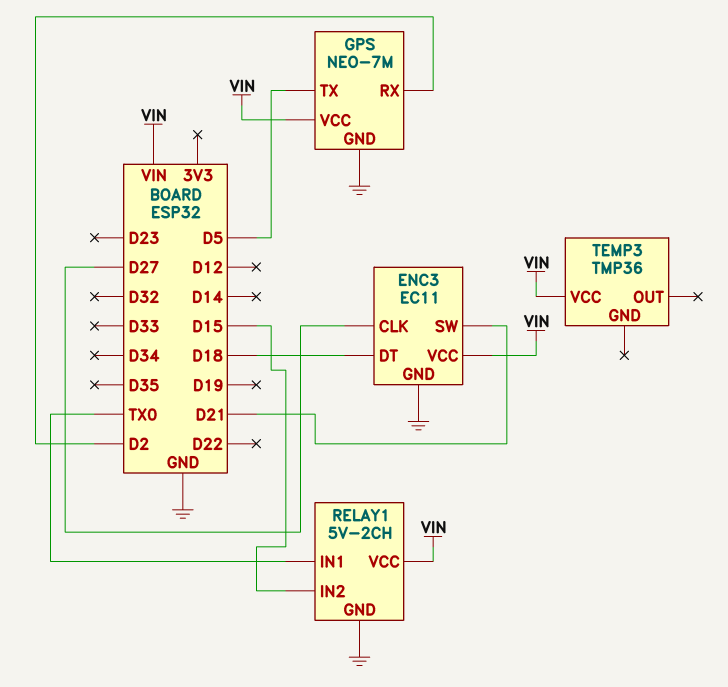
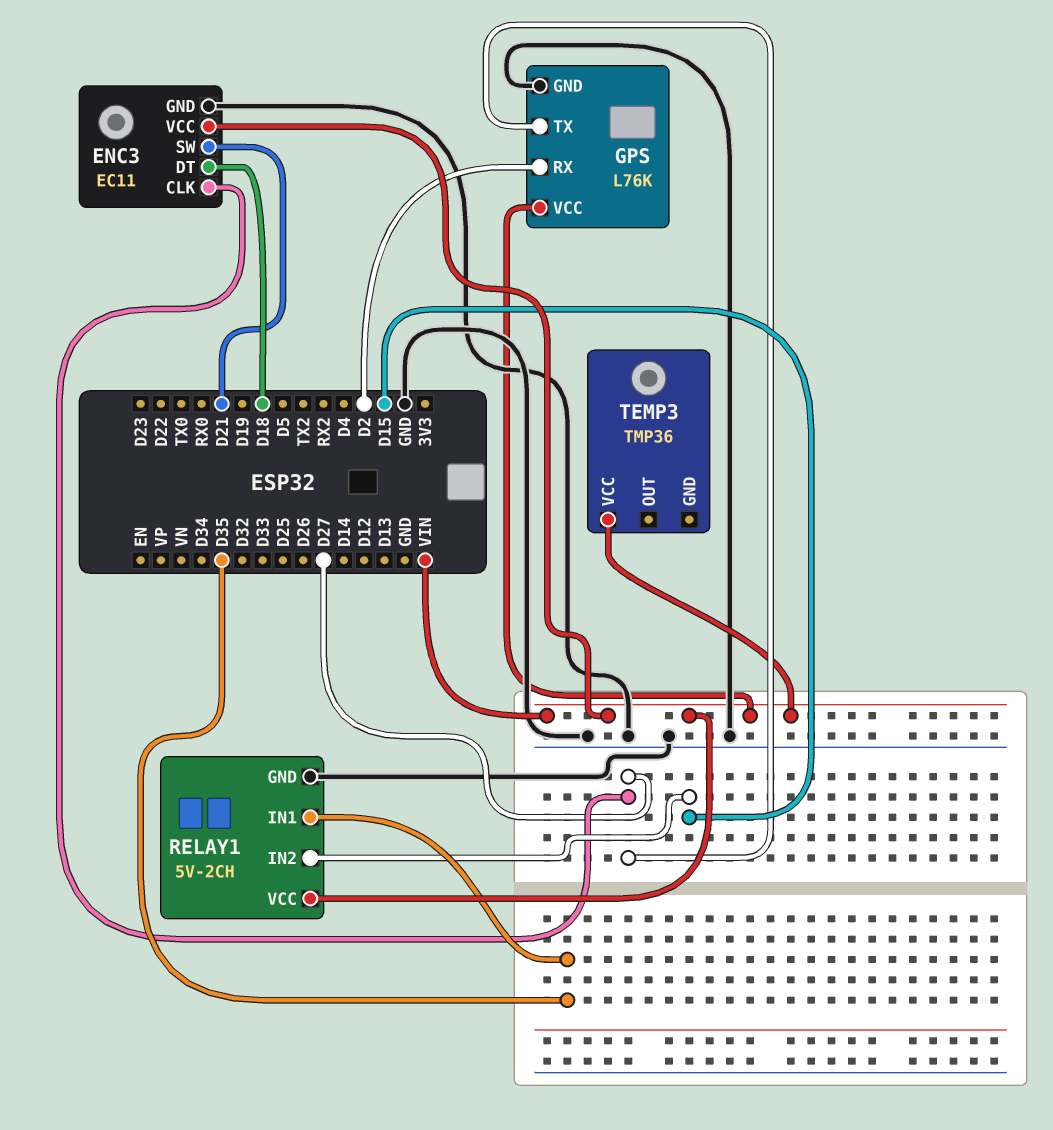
GPS: NEO-7M -> L76K
GPS pin TX: D5 -> D27
RELAY1 pin IN1: TX0 -> D35

